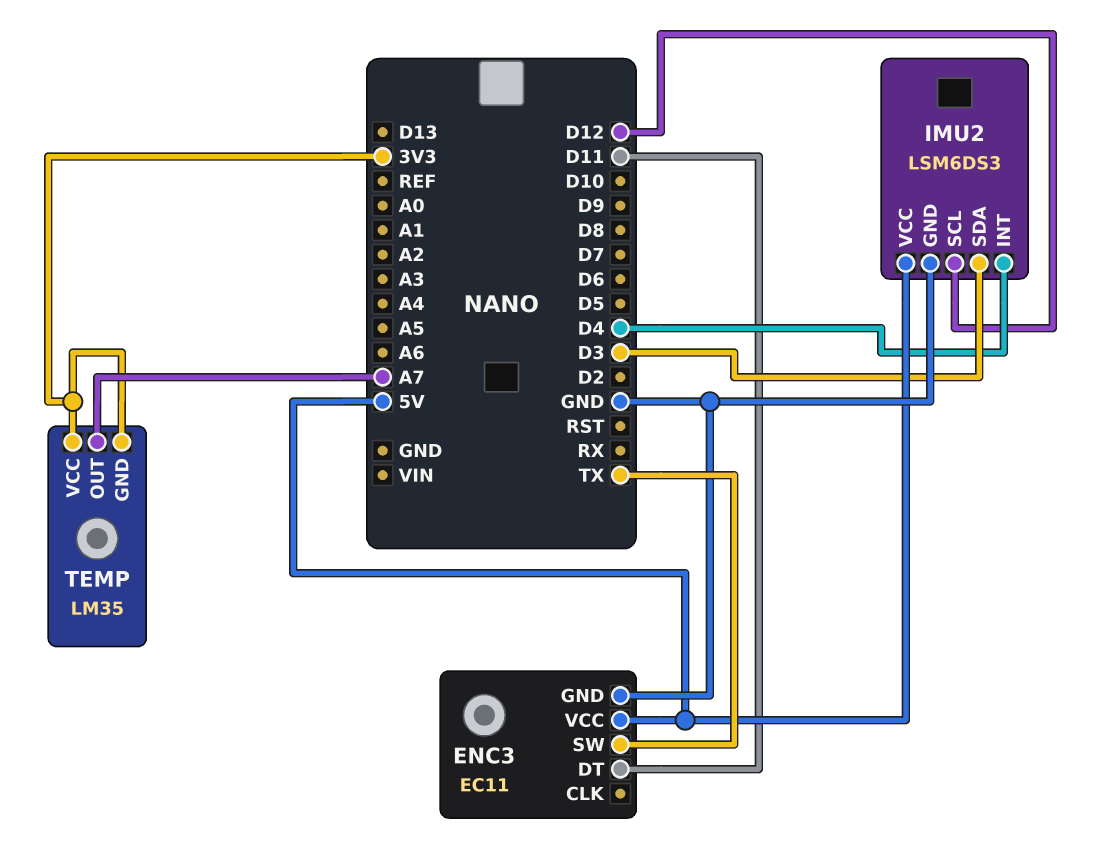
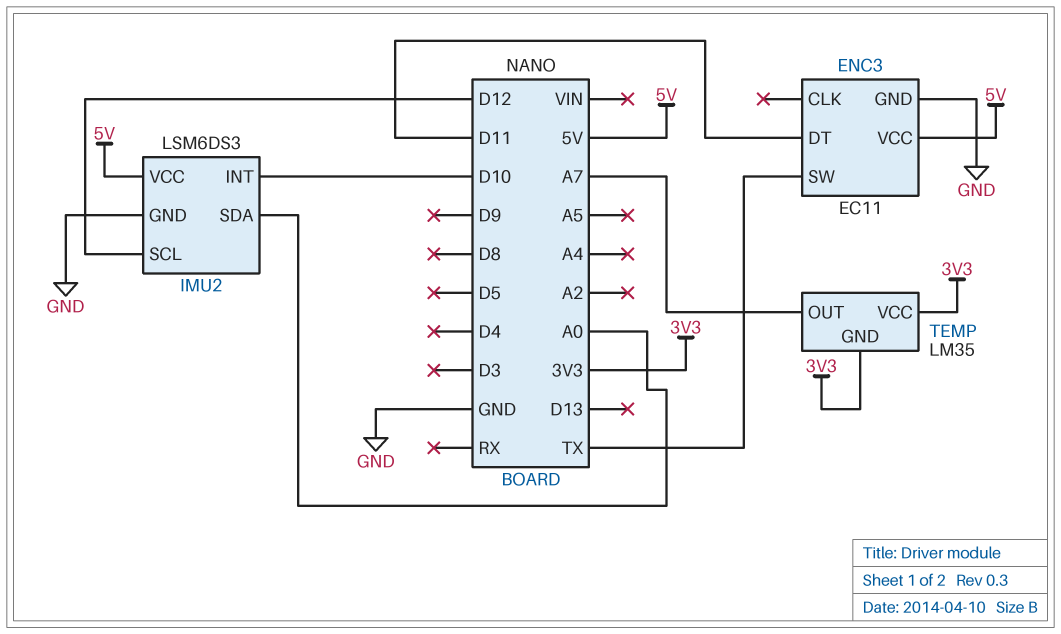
IMU2 pin INT: D4 -> D10
IMU2 pin SDA: D3 -> A0

